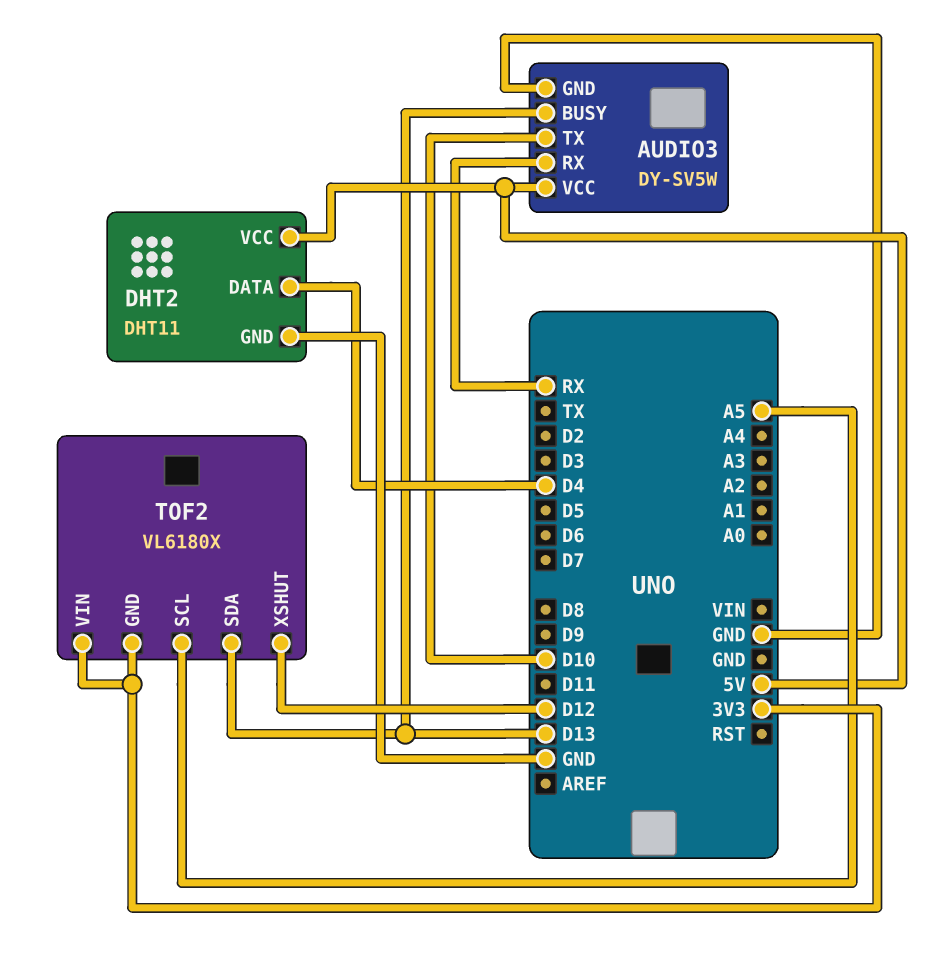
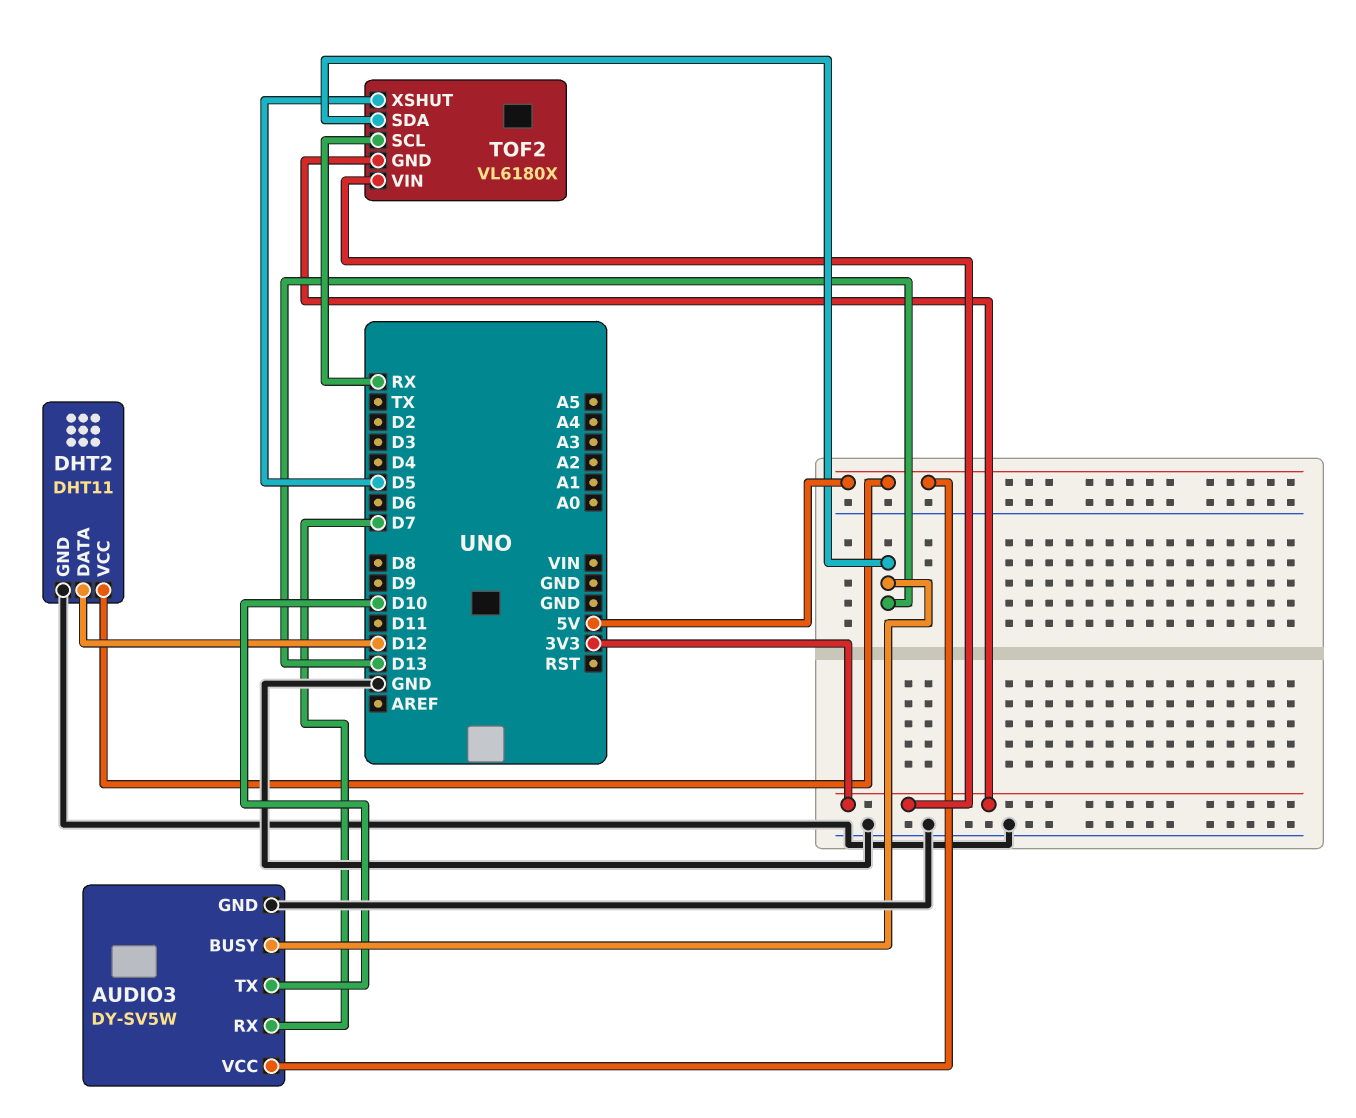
AUDIO3 pin RX: RX -> D7
DHT2 pin DATA: D4 -> D12
TOF2 pin SCL: A5 -> RX
TOF2 pin XSHUT: D12 -> D5

